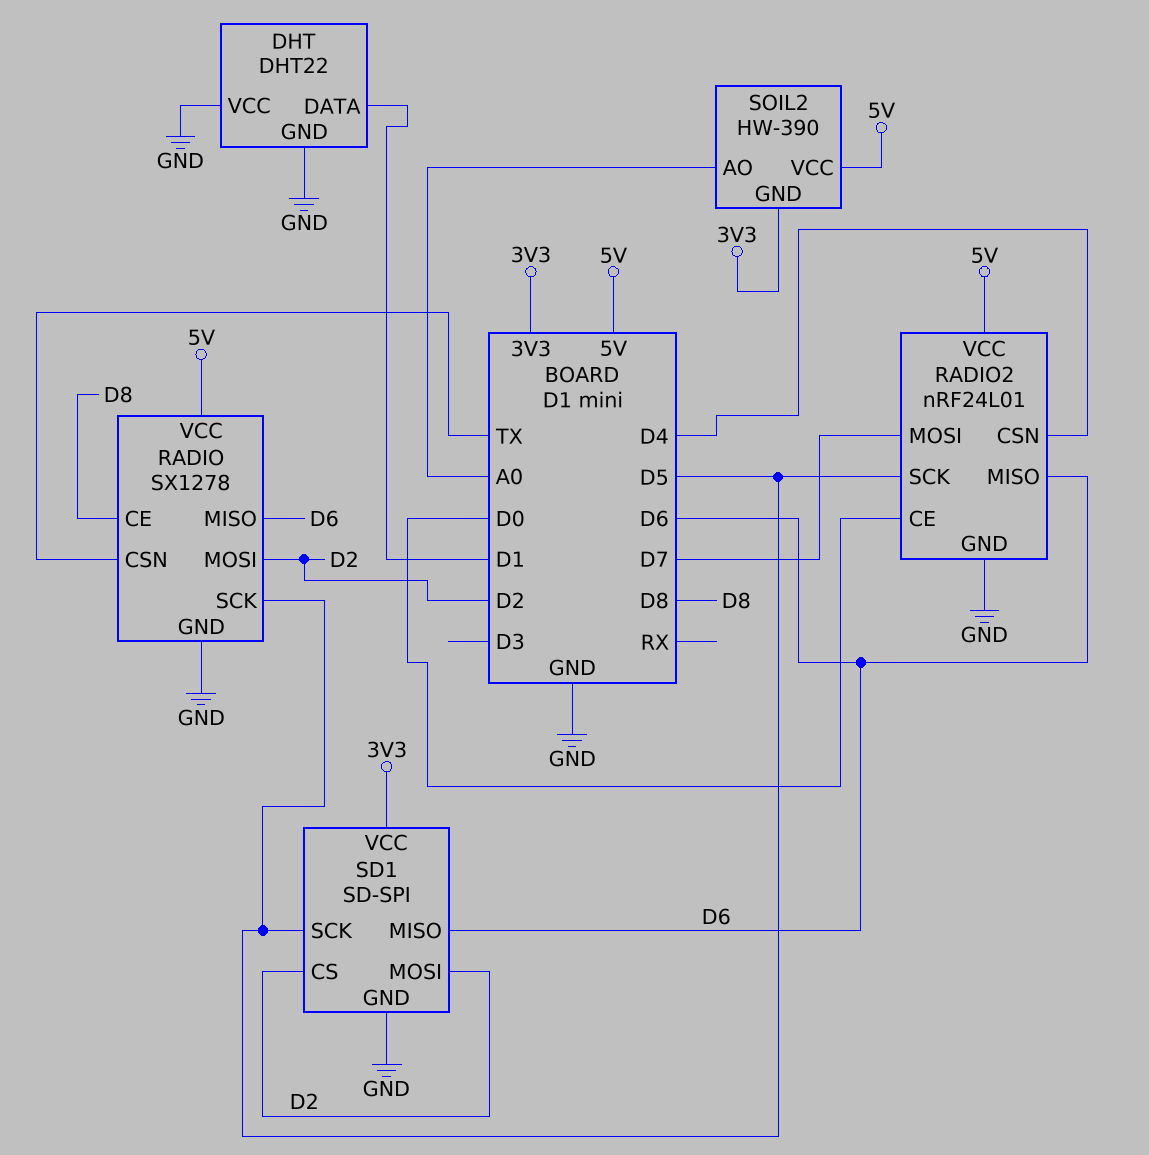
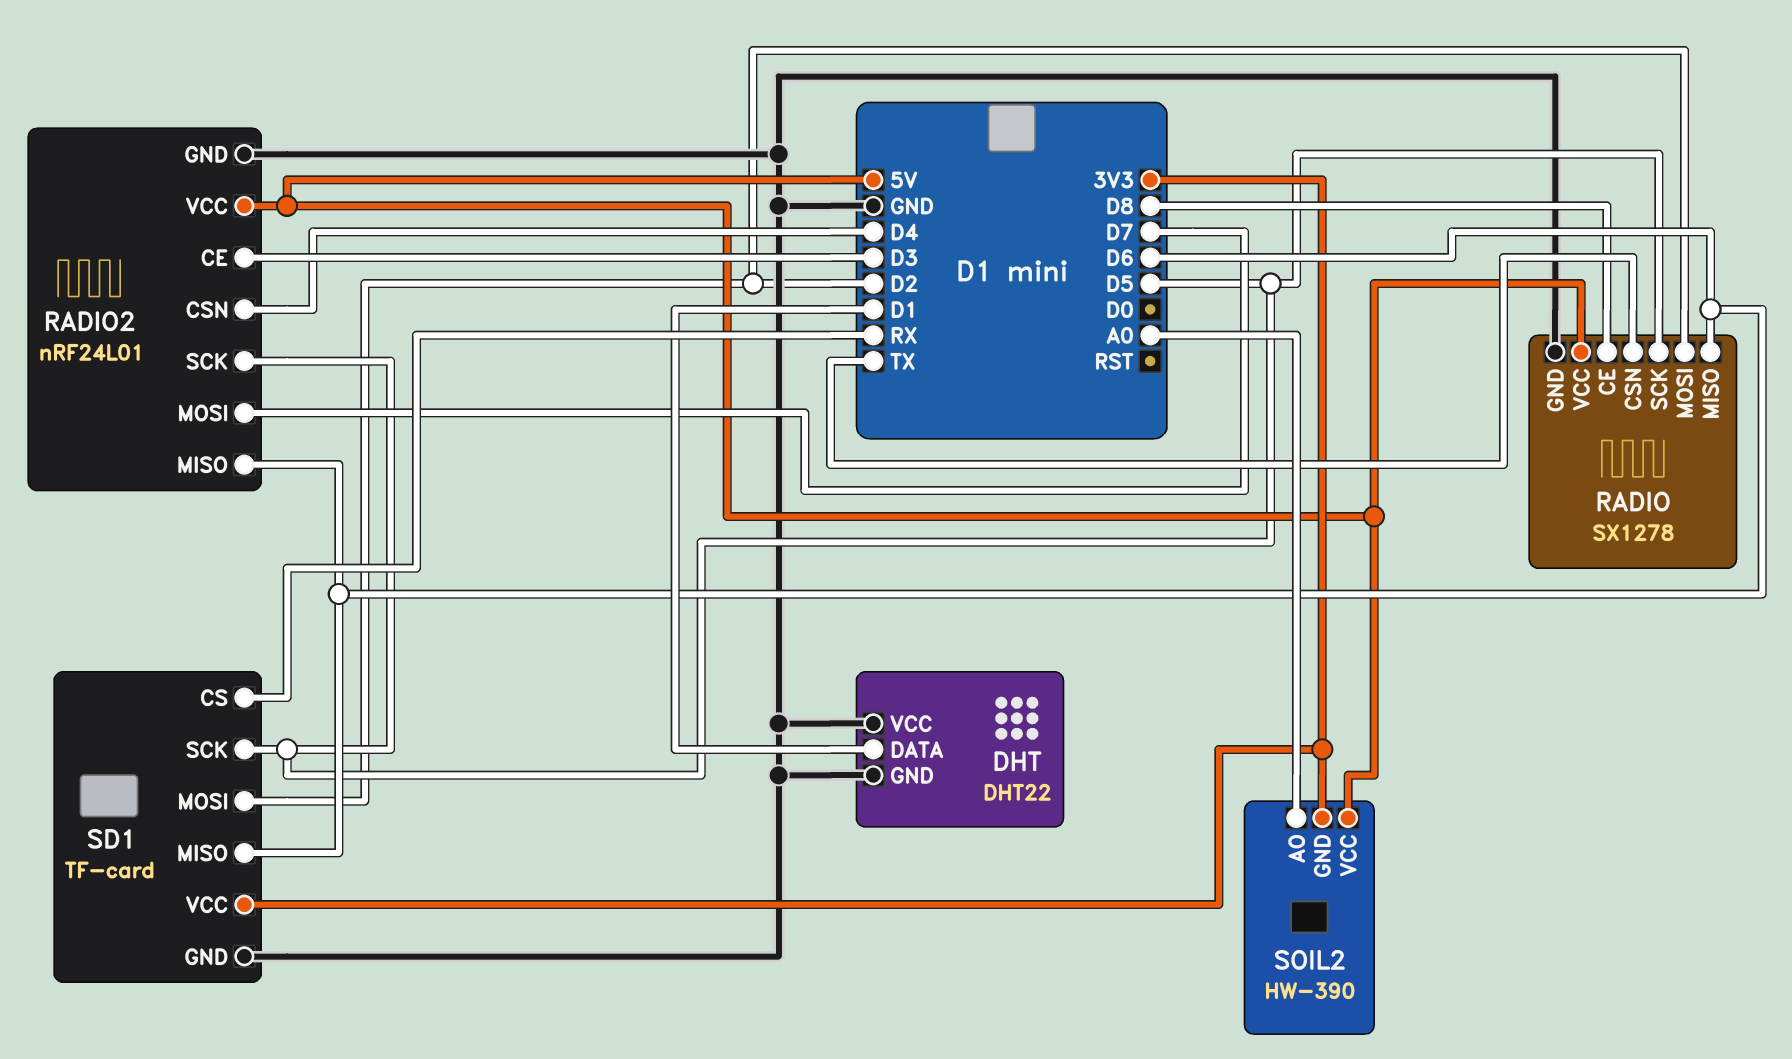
RADIO2 pin CE: D0 -> D3
SD1: SD-SPI -> TF-card
SD1 pin CS: D2 -> RX

